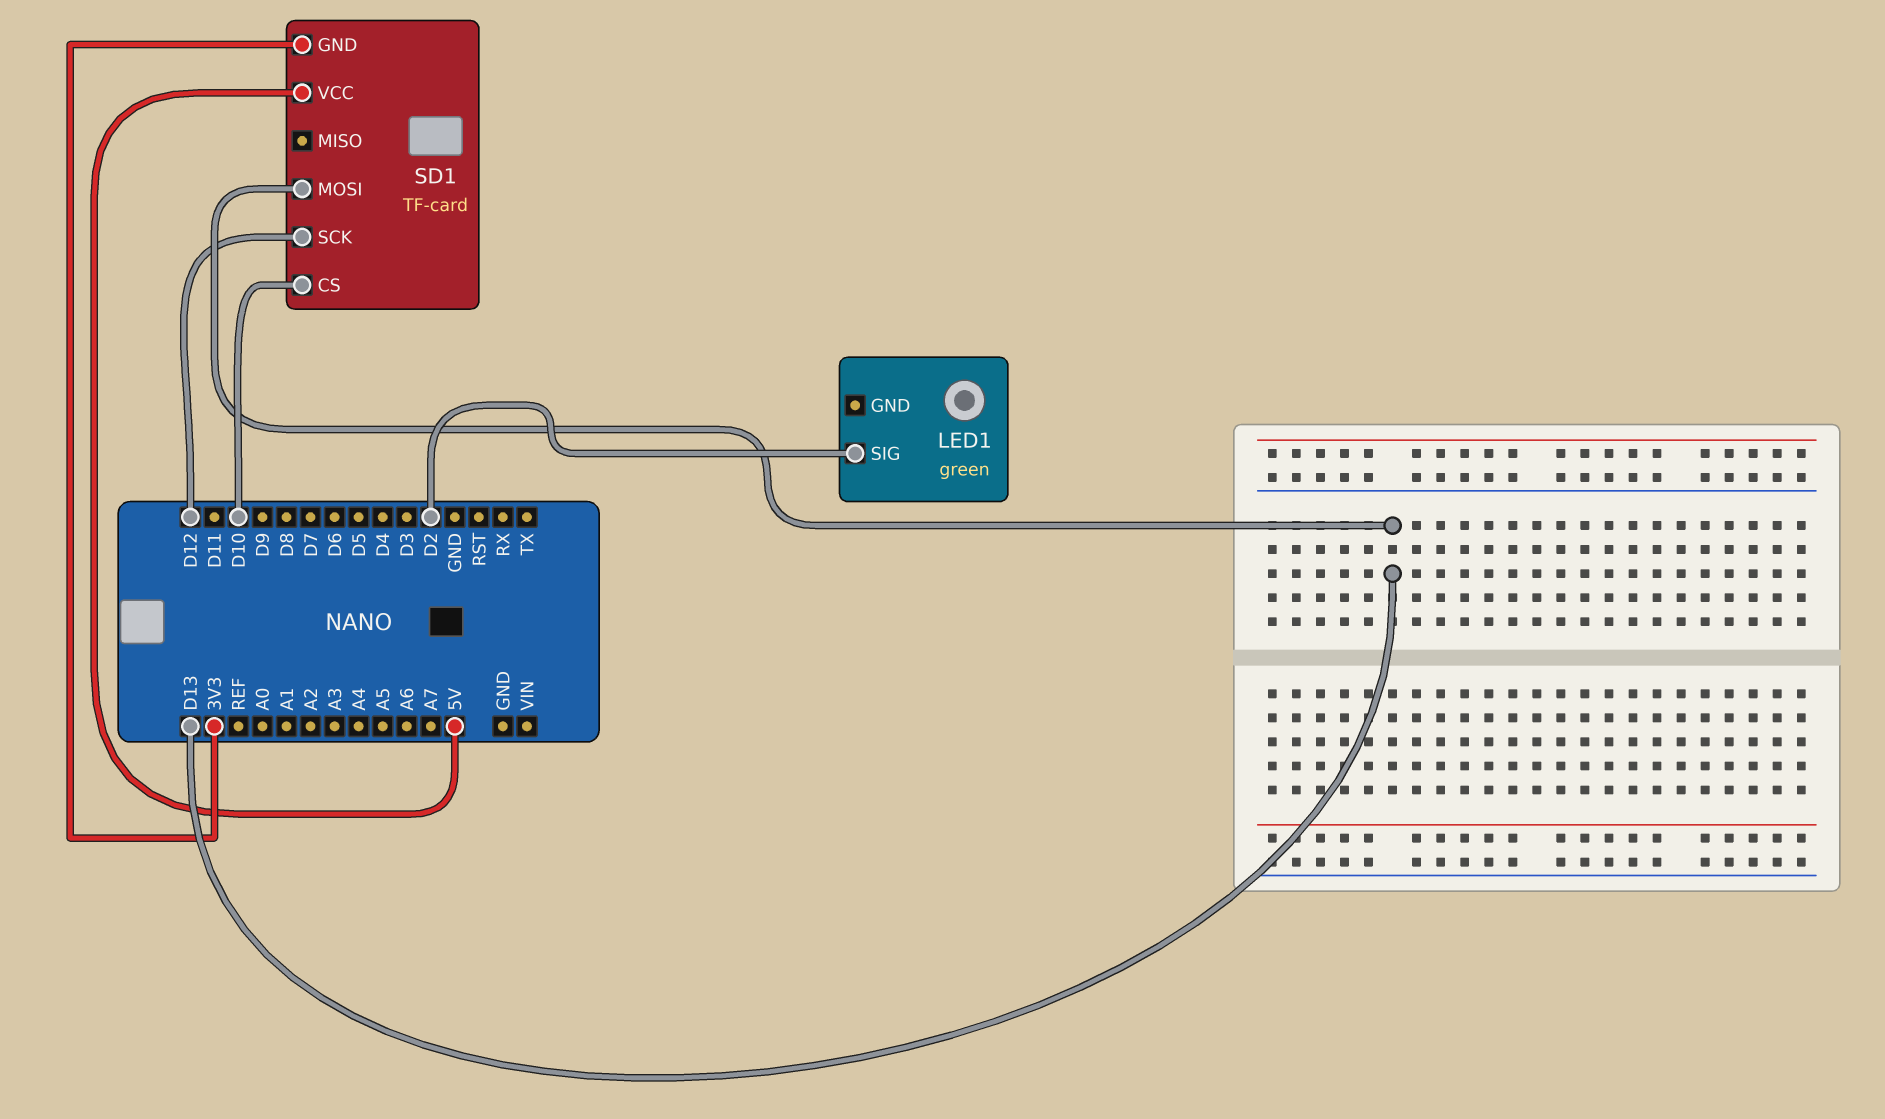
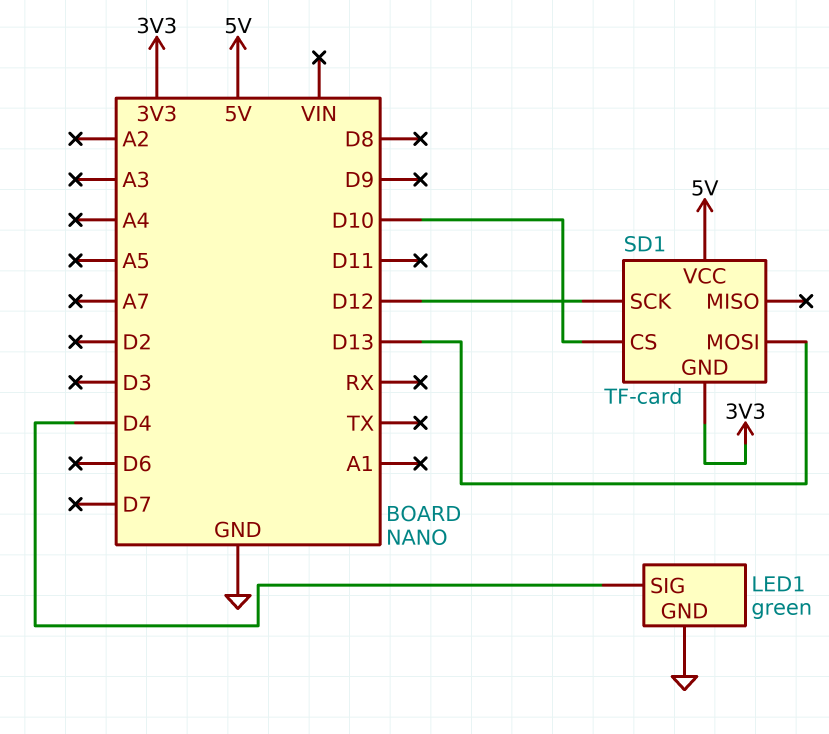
LED1 pin GND: none -> GND
LED1 pin SIG: D2 -> D4

